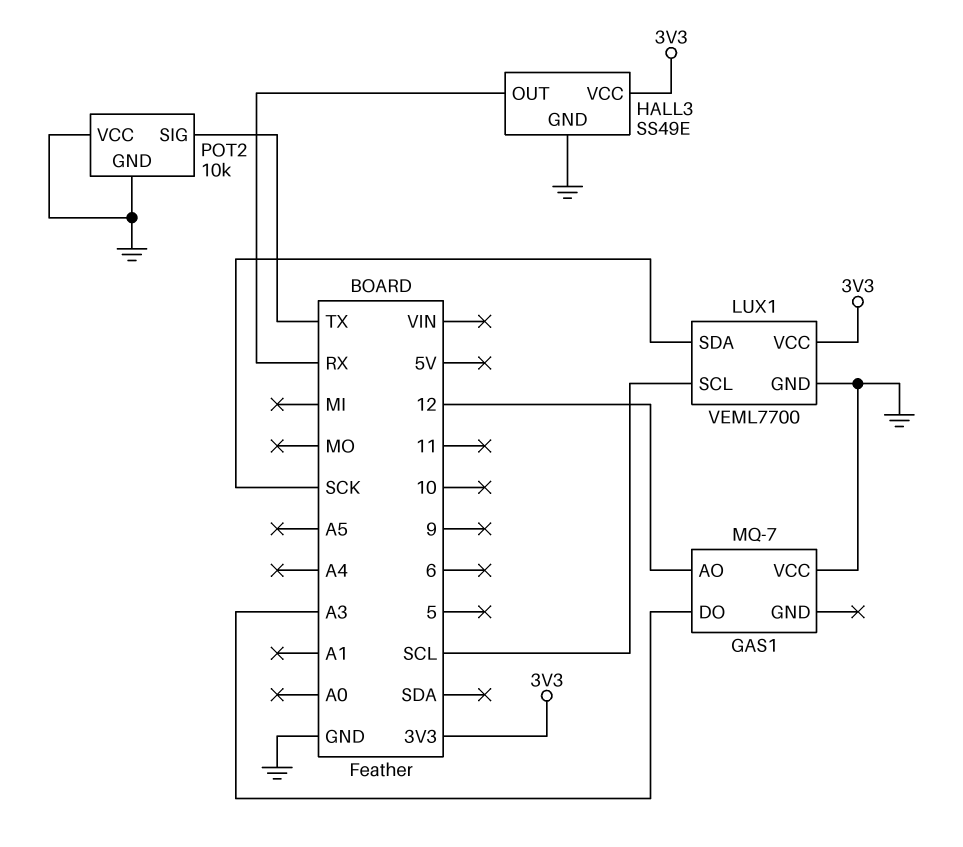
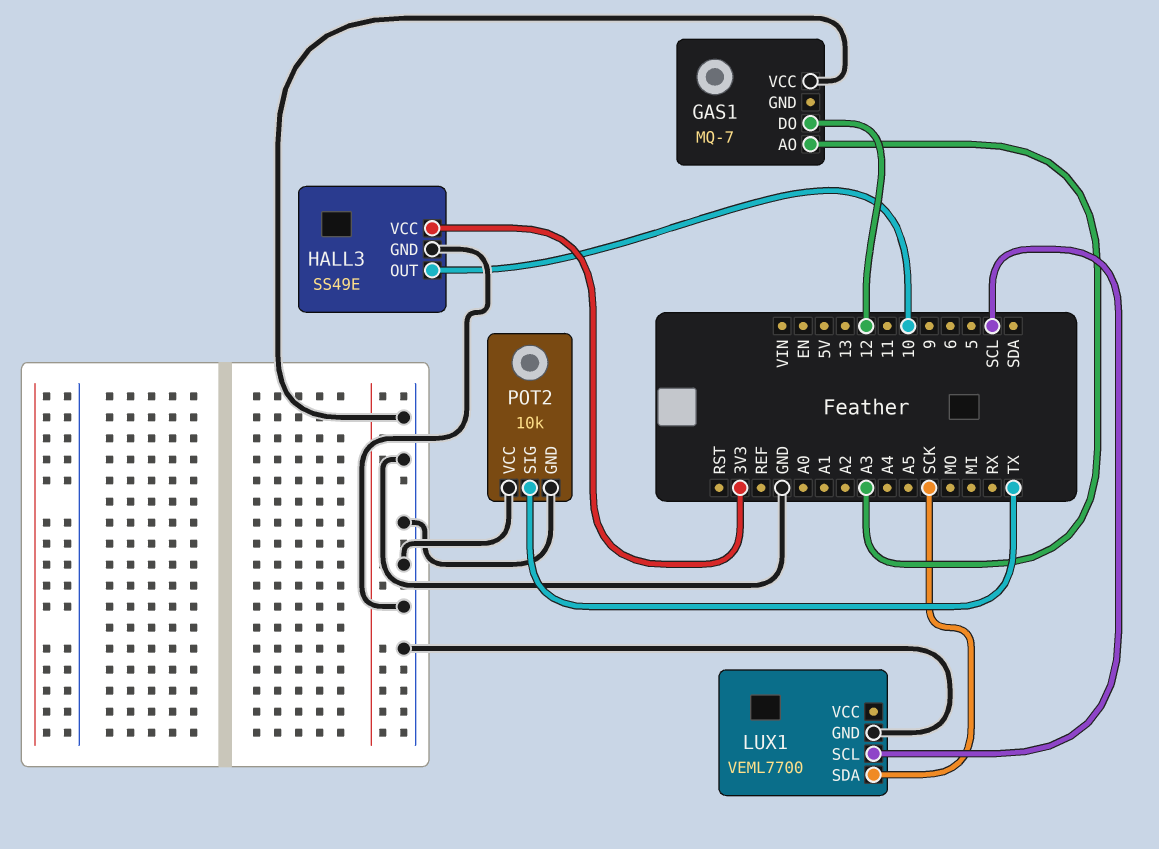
GAS1 pin AO: 12 -> A3
GAS1 pin DO: A3 -> 12
HALL3 pin OUT: RX -> 10
LUX1 pin VCC: 3V3 -> none

